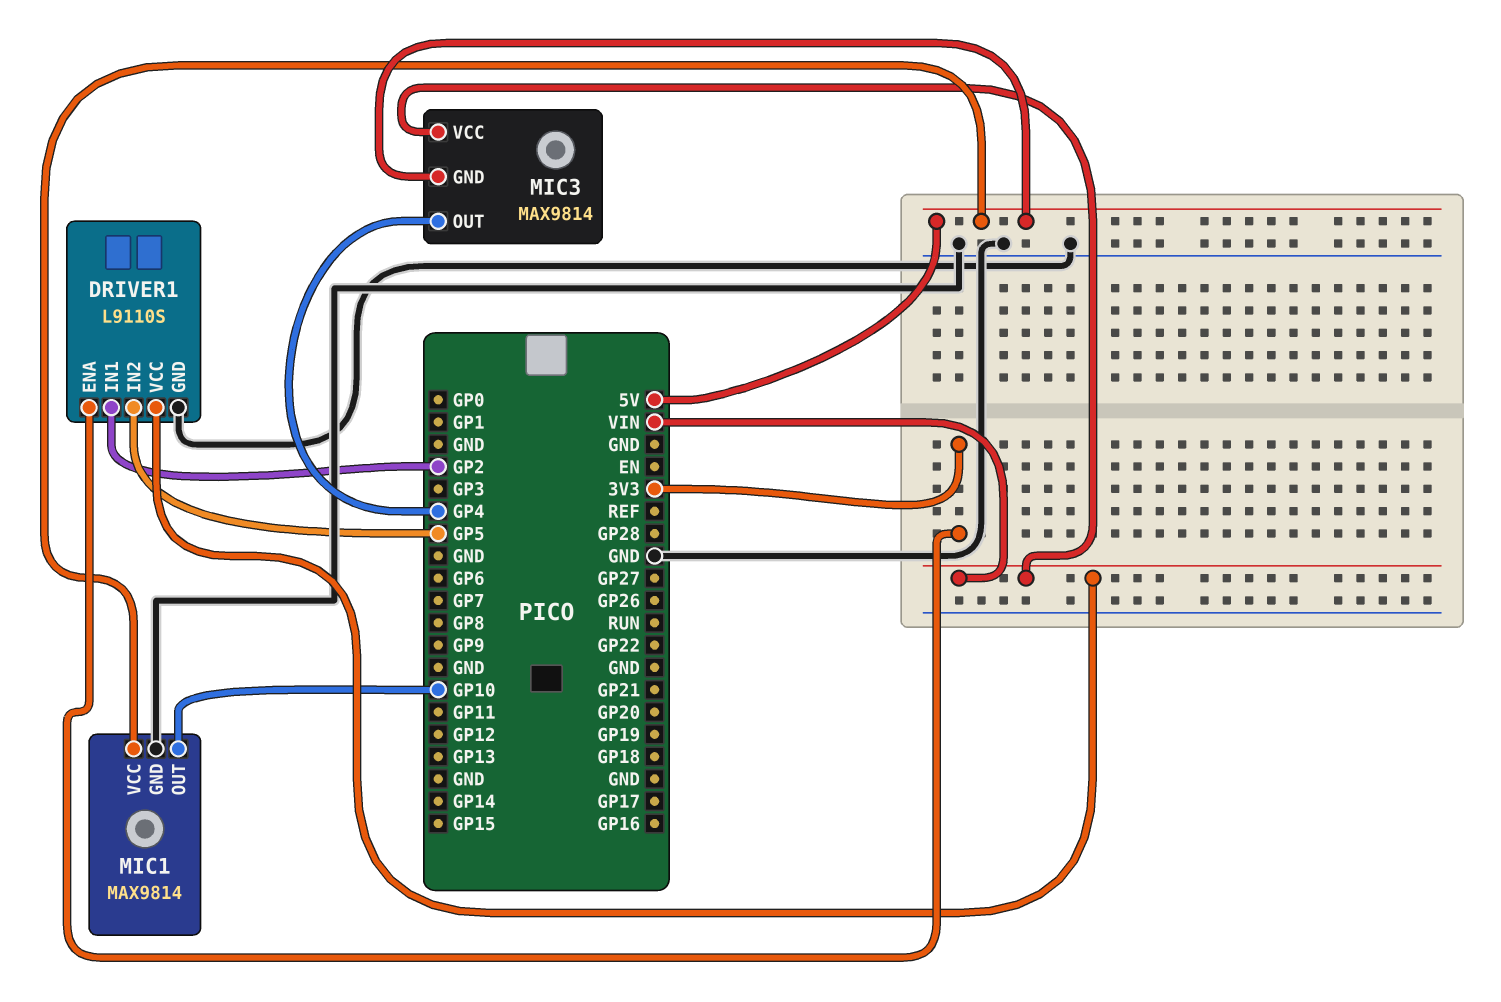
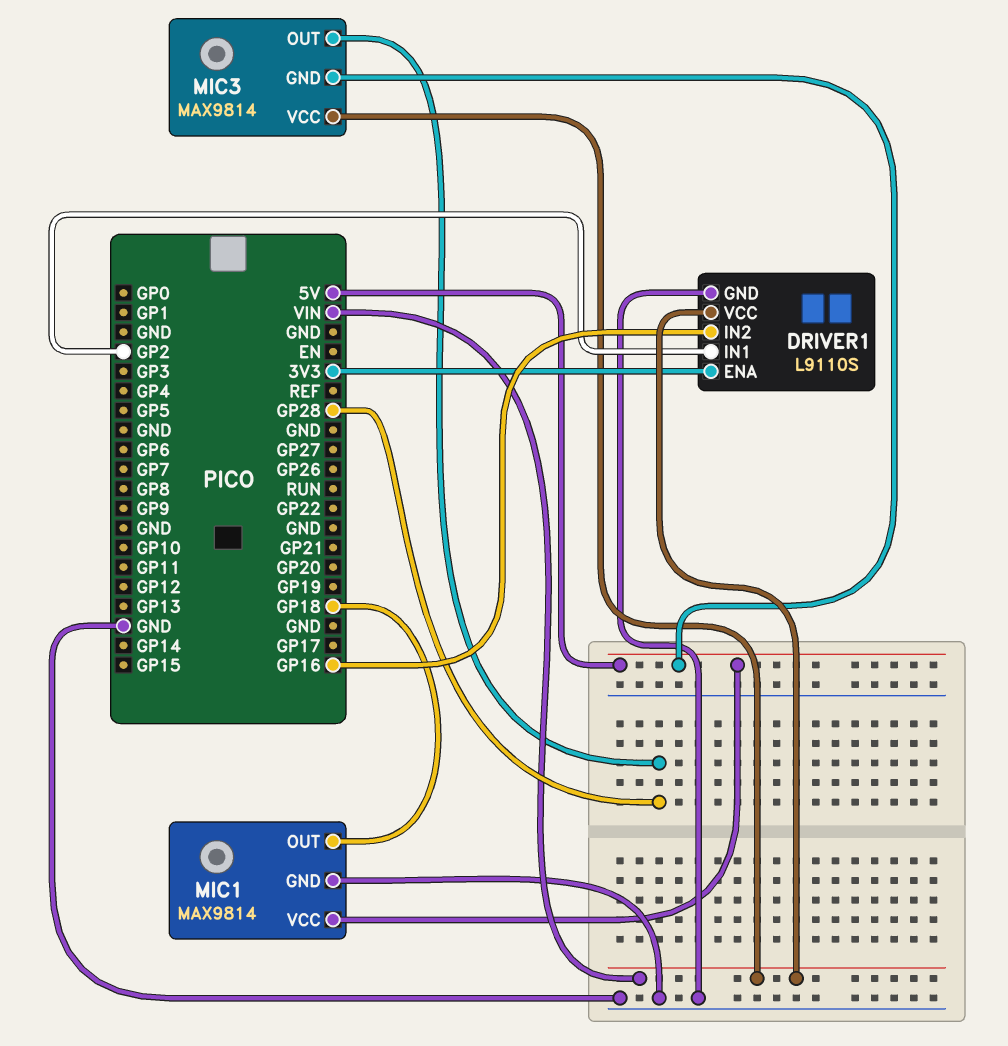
DRIVER1 pin IN2: GP5 -> GP16
MIC1 pin OUT: GP10 -> GP18
MIC3 pin OUT: GP4 -> GP28

